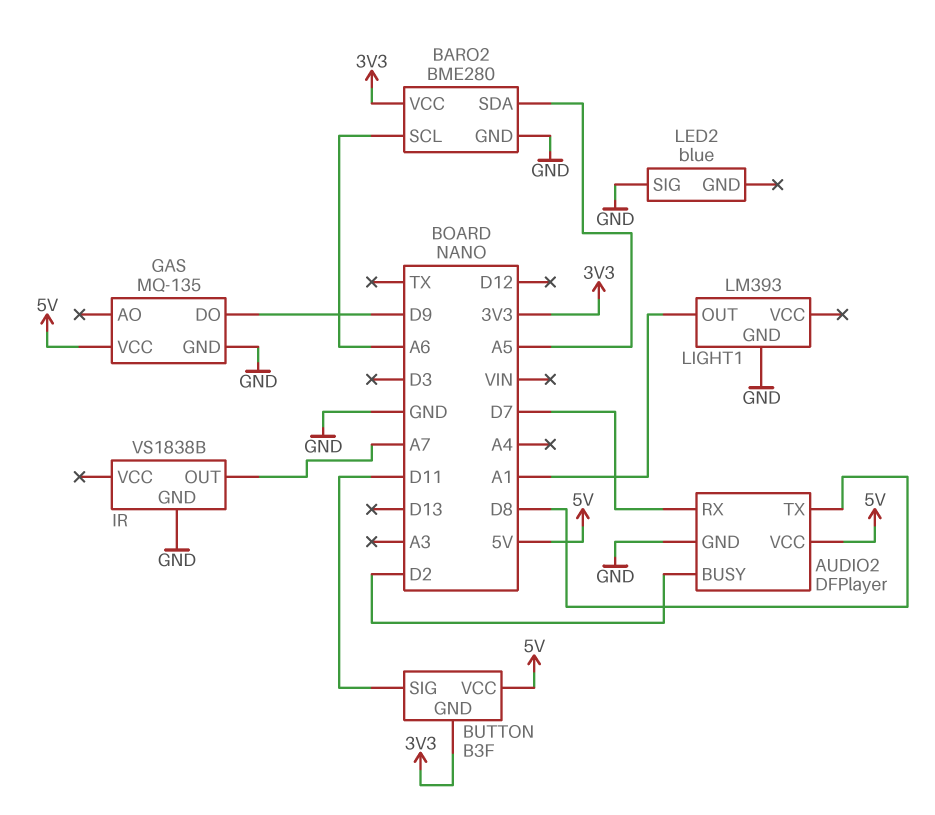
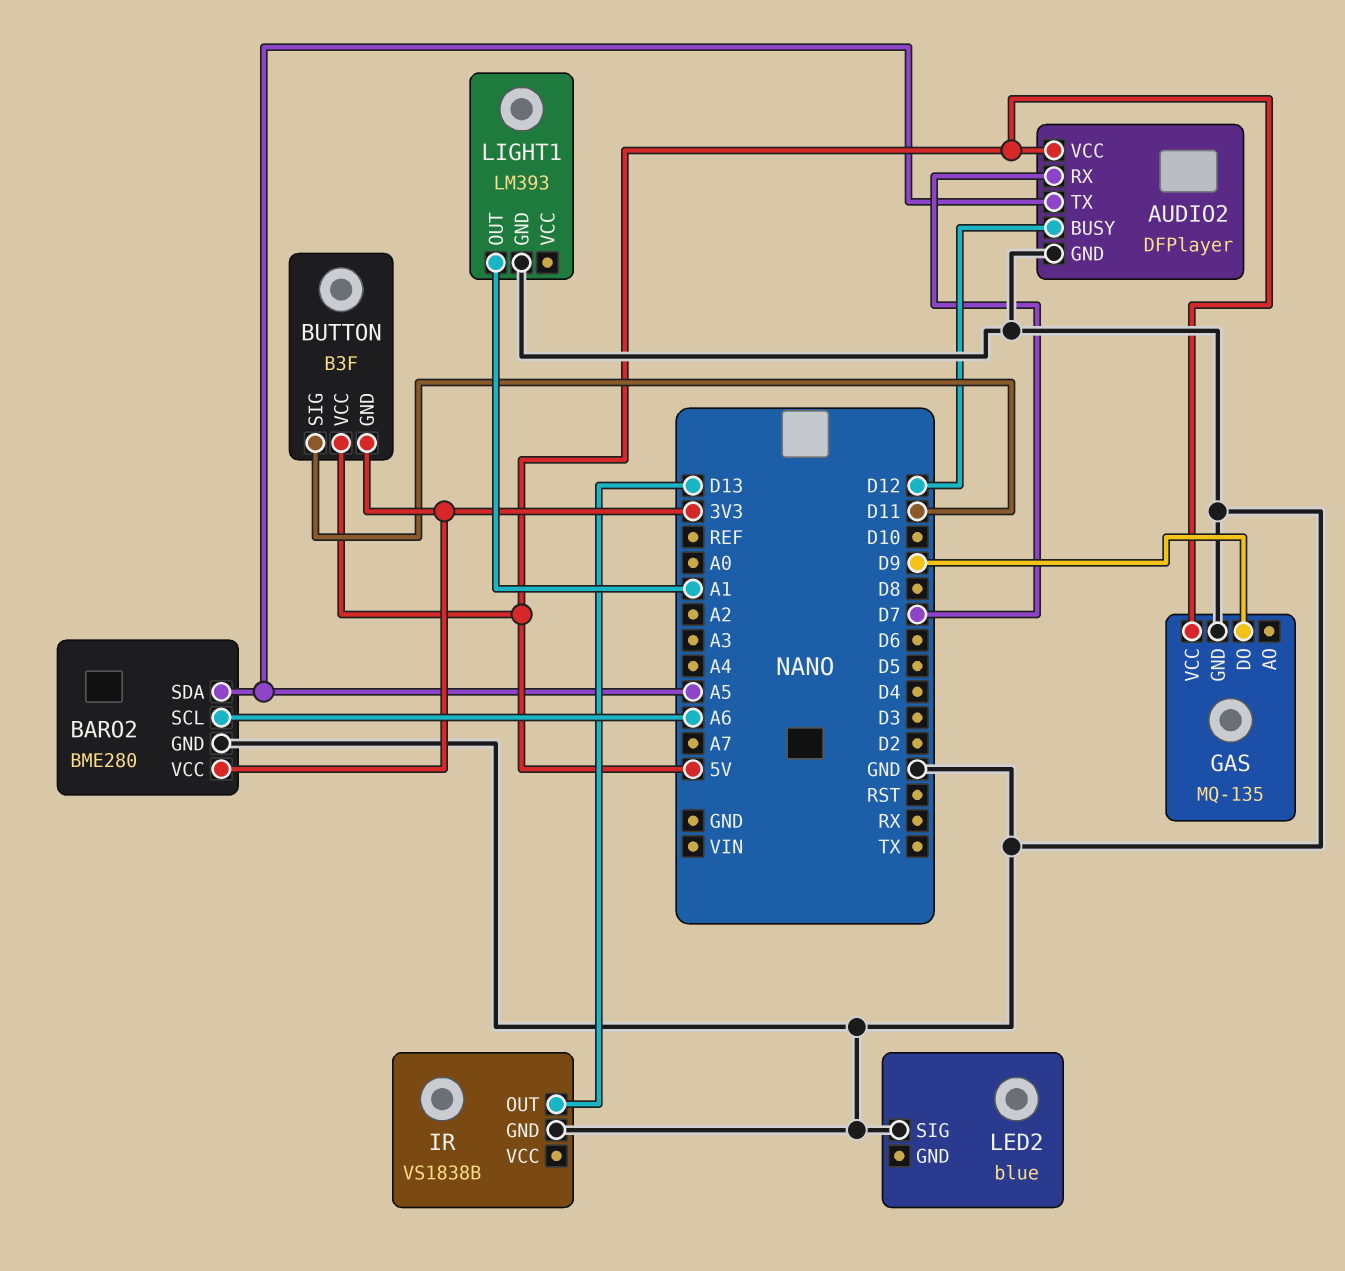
AUDIO2 pin BUSY: D2 -> D12
AUDIO2 pin TX: D8 -> A5
IR pin OUT: A7 -> D13

